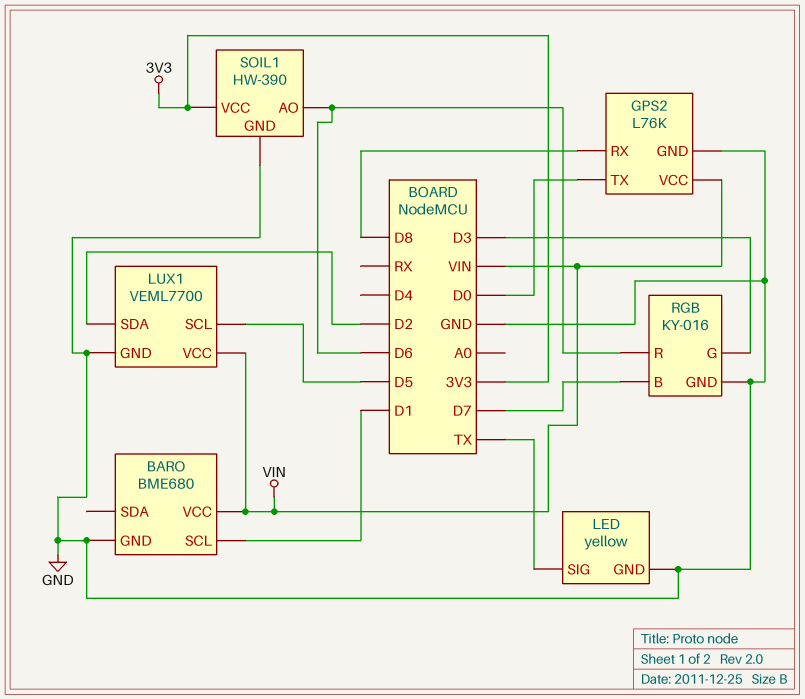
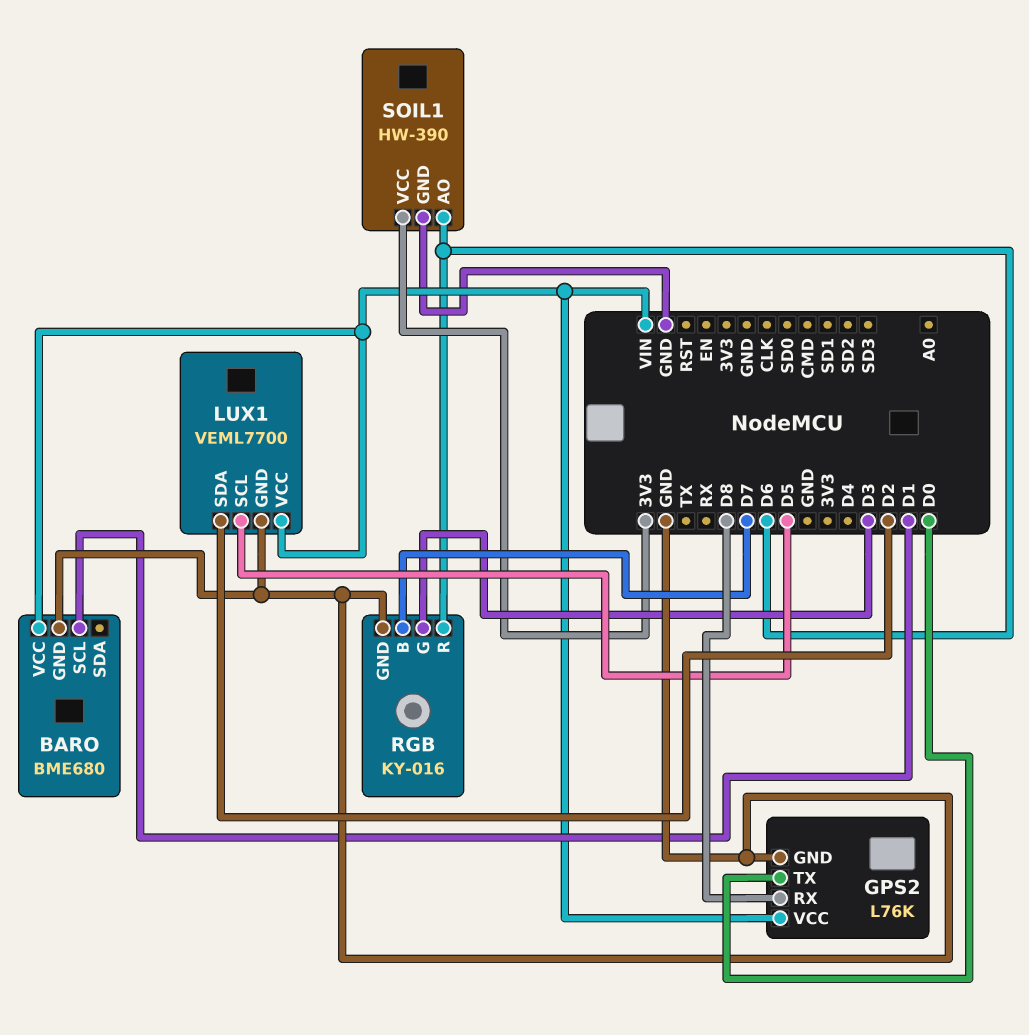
LED: yellow -> none
LED pin GND: GND -> none
LED pin SIG: TX -> none

